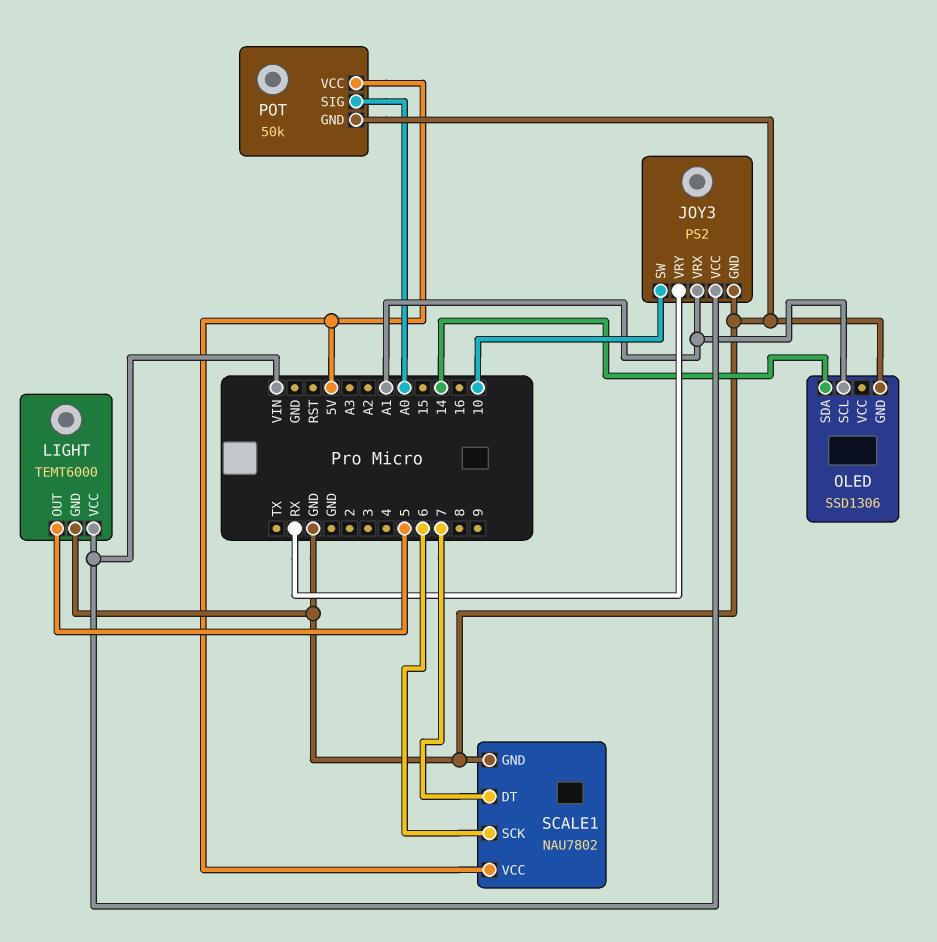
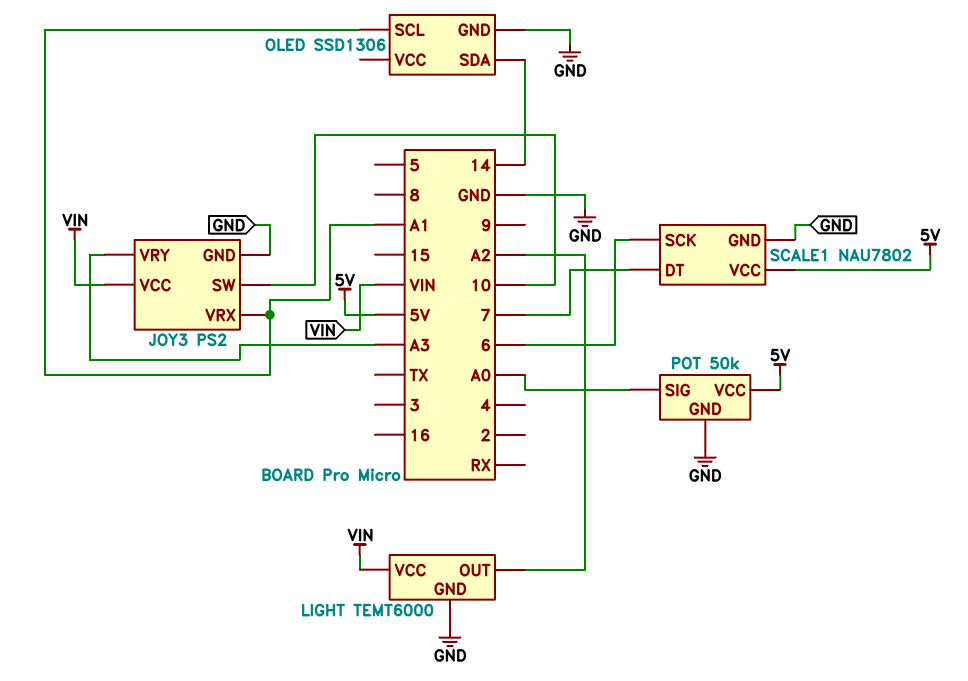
JOY3 pin VRY: RX -> A3
LIGHT pin OUT: 5 -> A2

